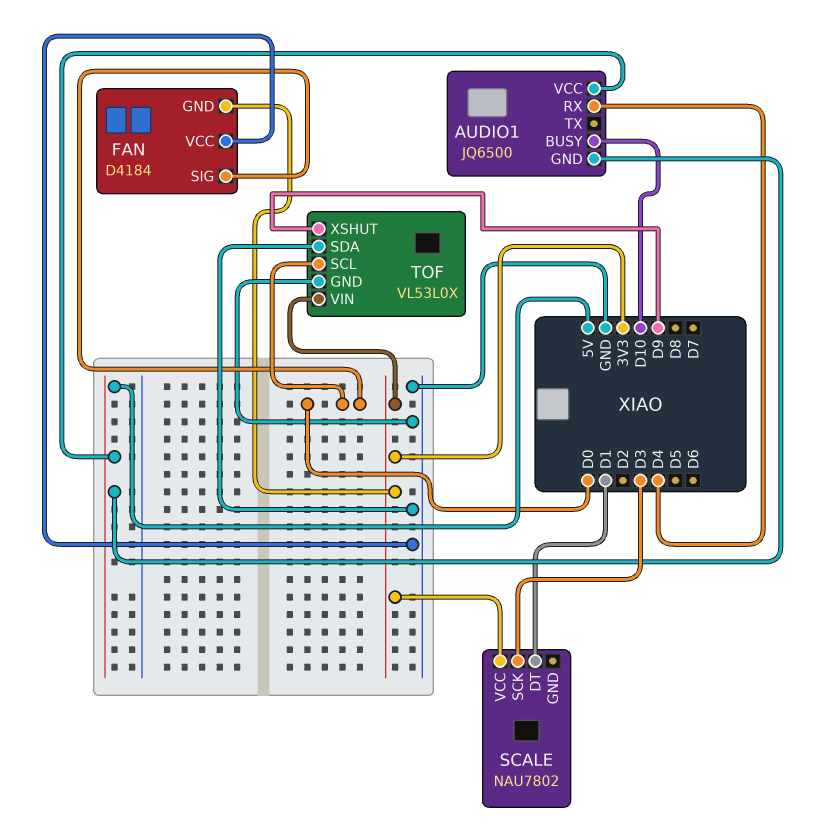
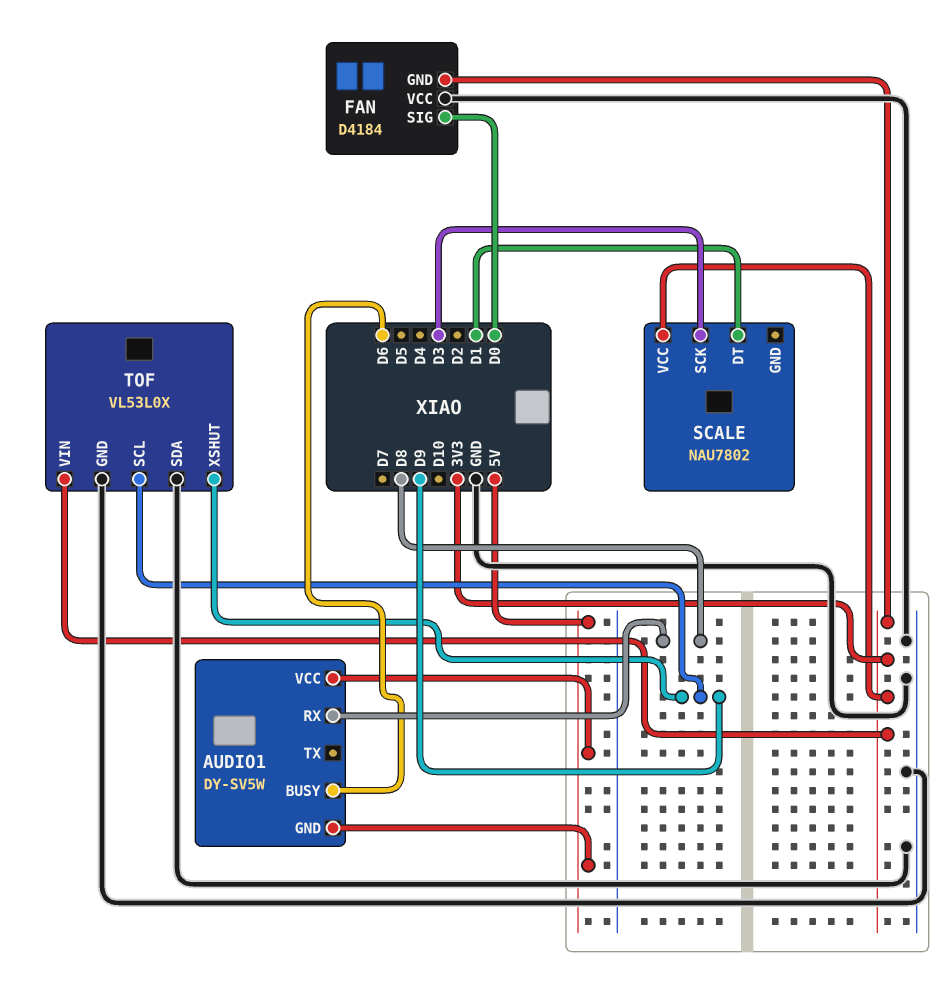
AUDIO1: JQ6500 -> DY-SV5W
AUDIO1 pin BUSY: D10 -> D6
AUDIO1 pin RX: D4 -> D8
TOF pin SCL: D0 -> D9

